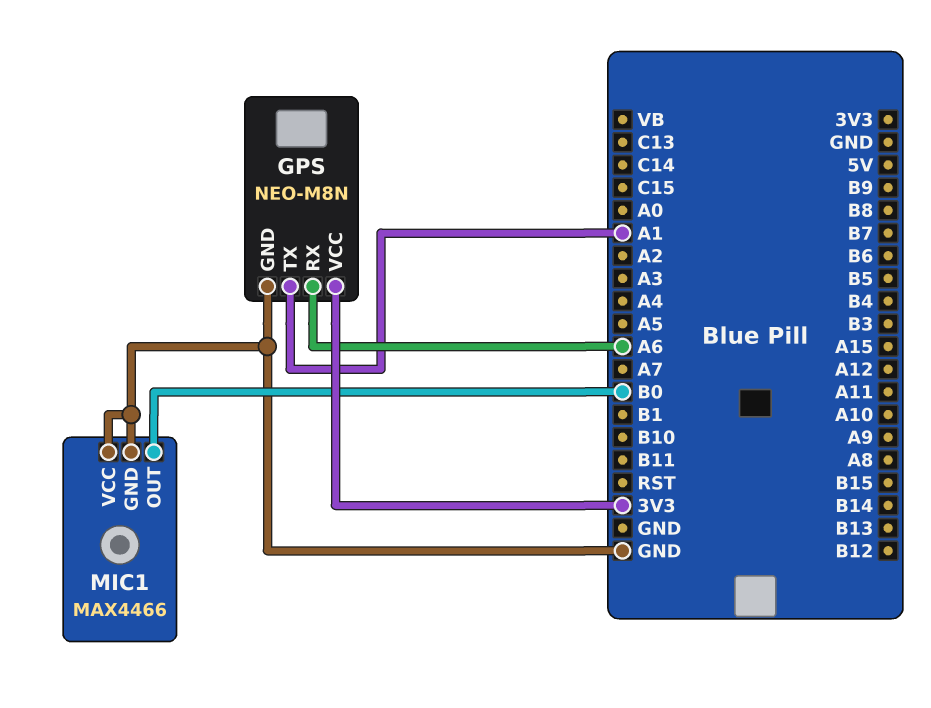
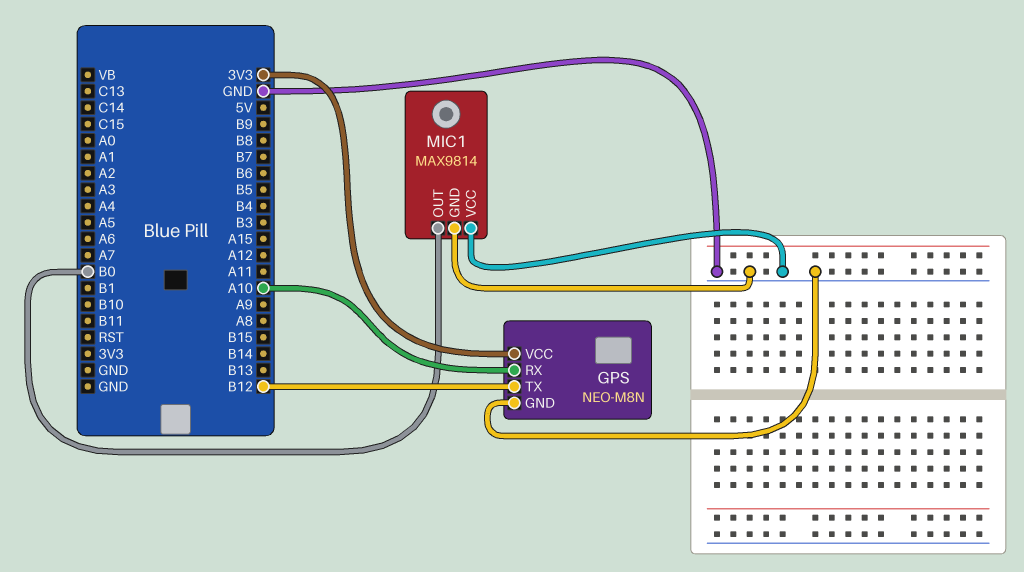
GPS pin RX: A6 -> A10
GPS pin TX: A1 -> B12
MIC1: MAX4466 -> MAX9814

